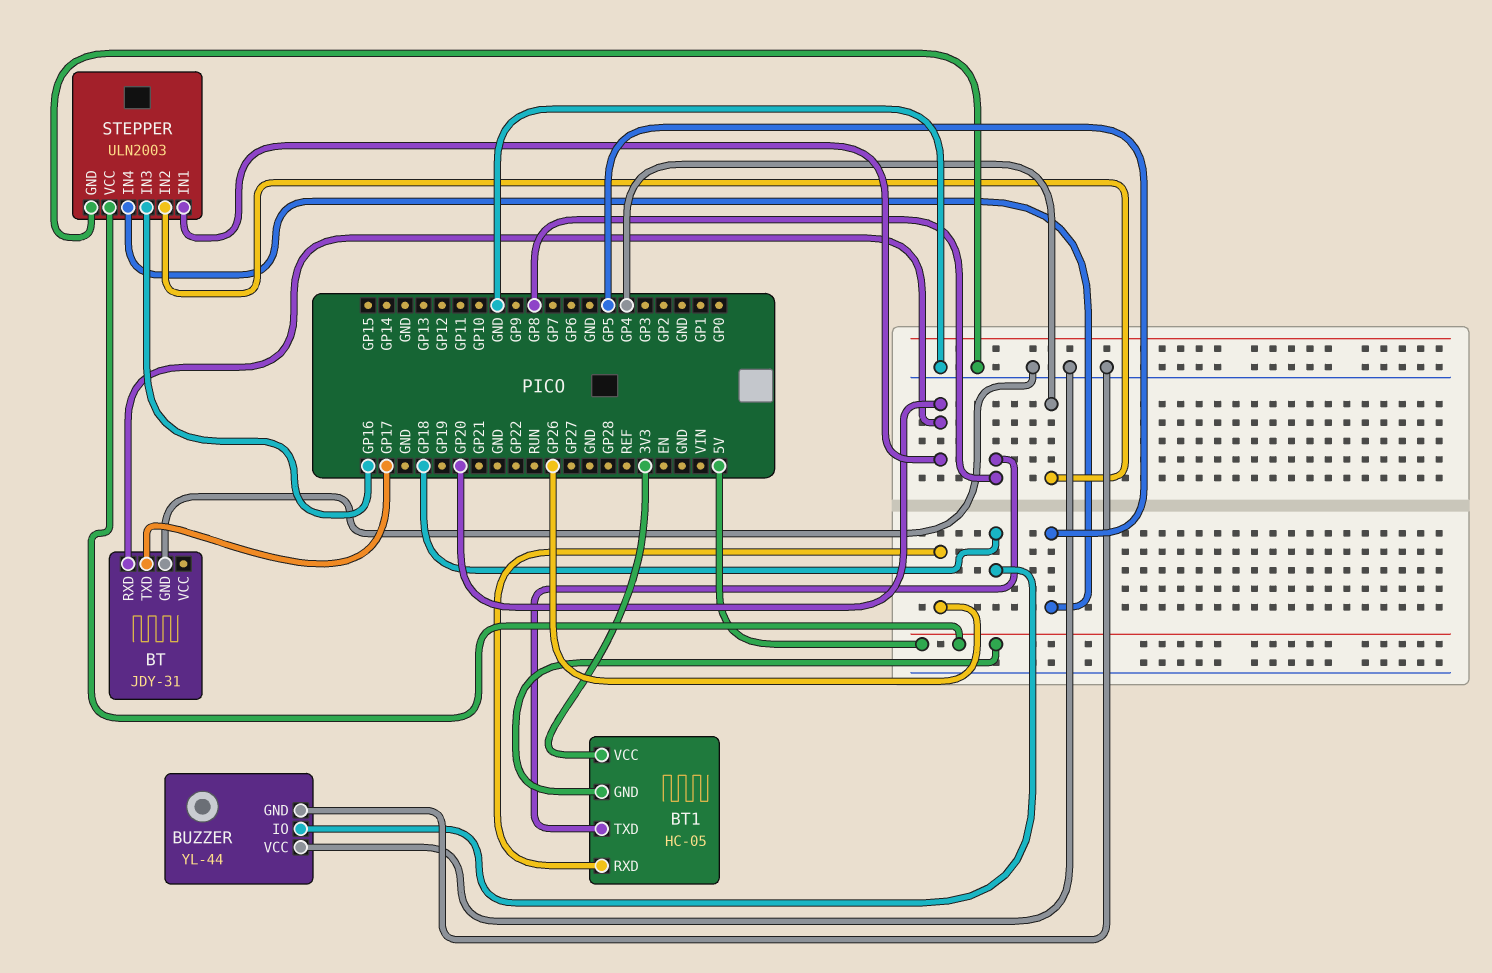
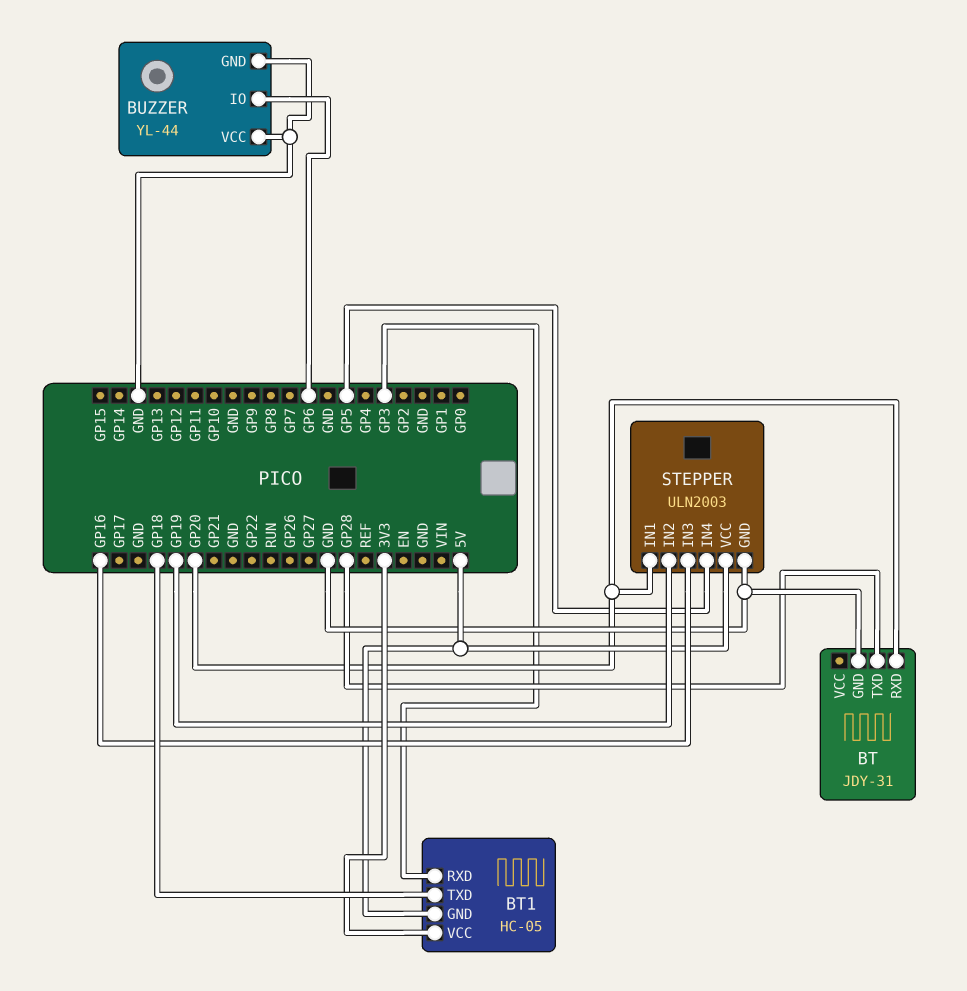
BT pin TXD: GP17 -> GP28
BT1 pin RXD: GP26 -> GP3
BT1 pin TXD: GP8 -> GP18
BUZZER pin IO: GP18 -> GP6
STEPPER pin IN2: GP4 -> GP19

